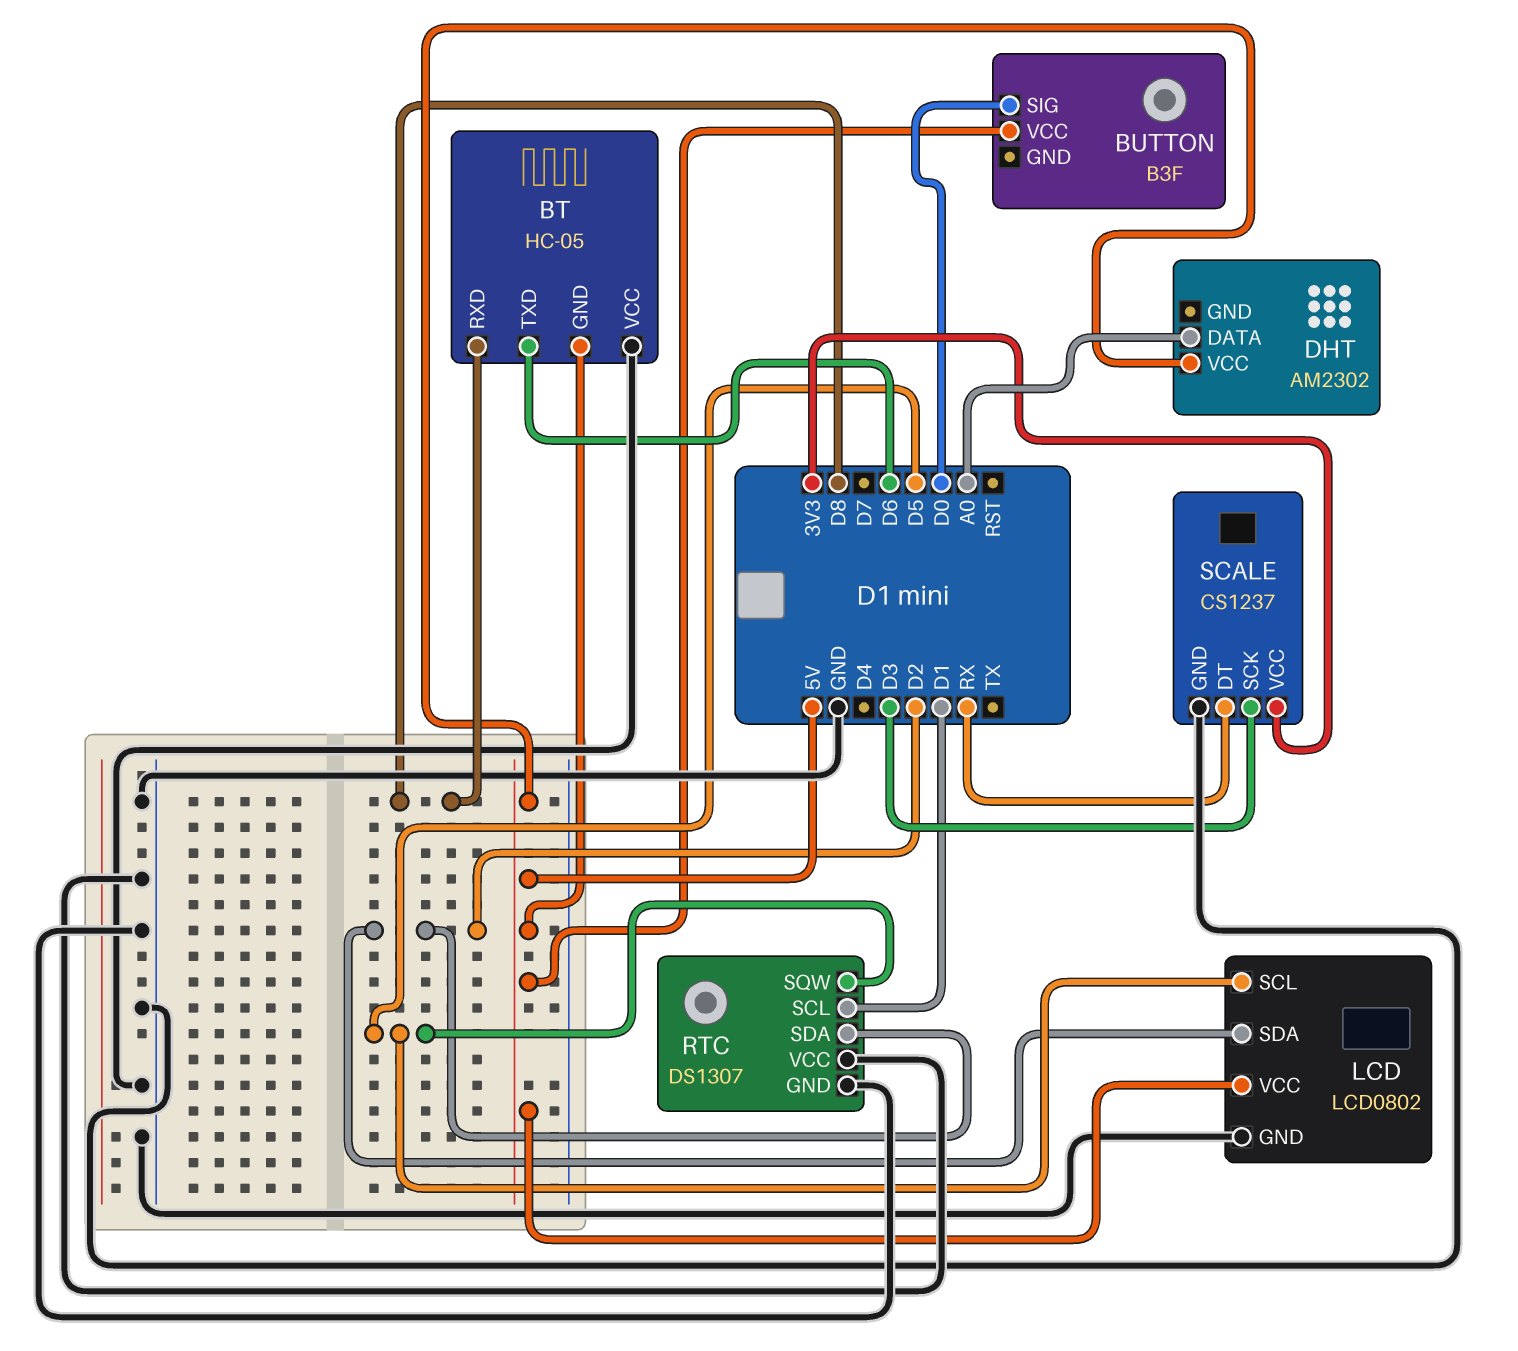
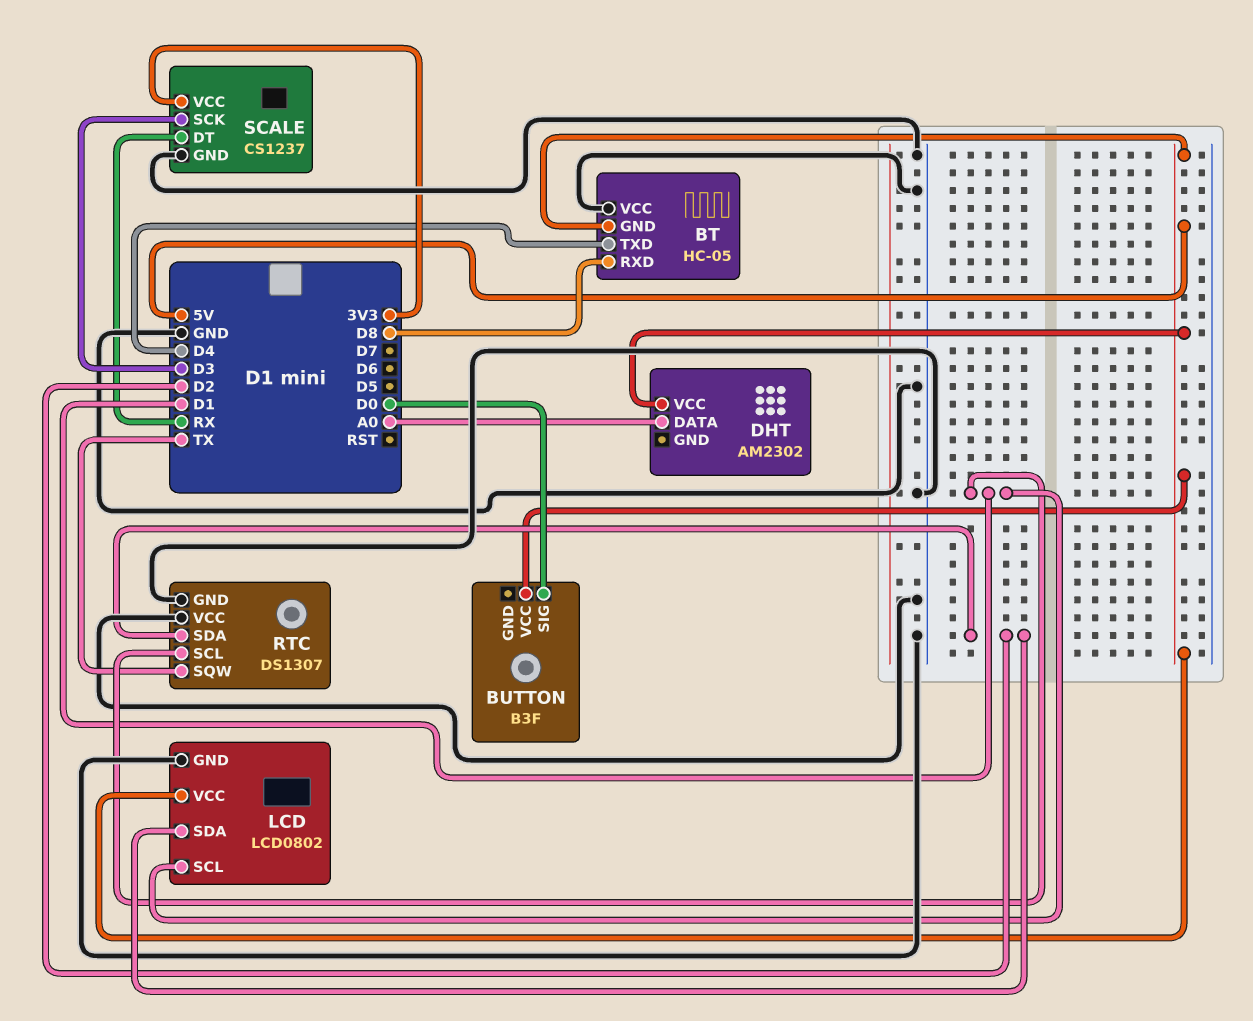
BT pin TXD: D6 -> D4
LCD pin SCL: D5 -> D1
RTC pin SQW: D5 -> TX

